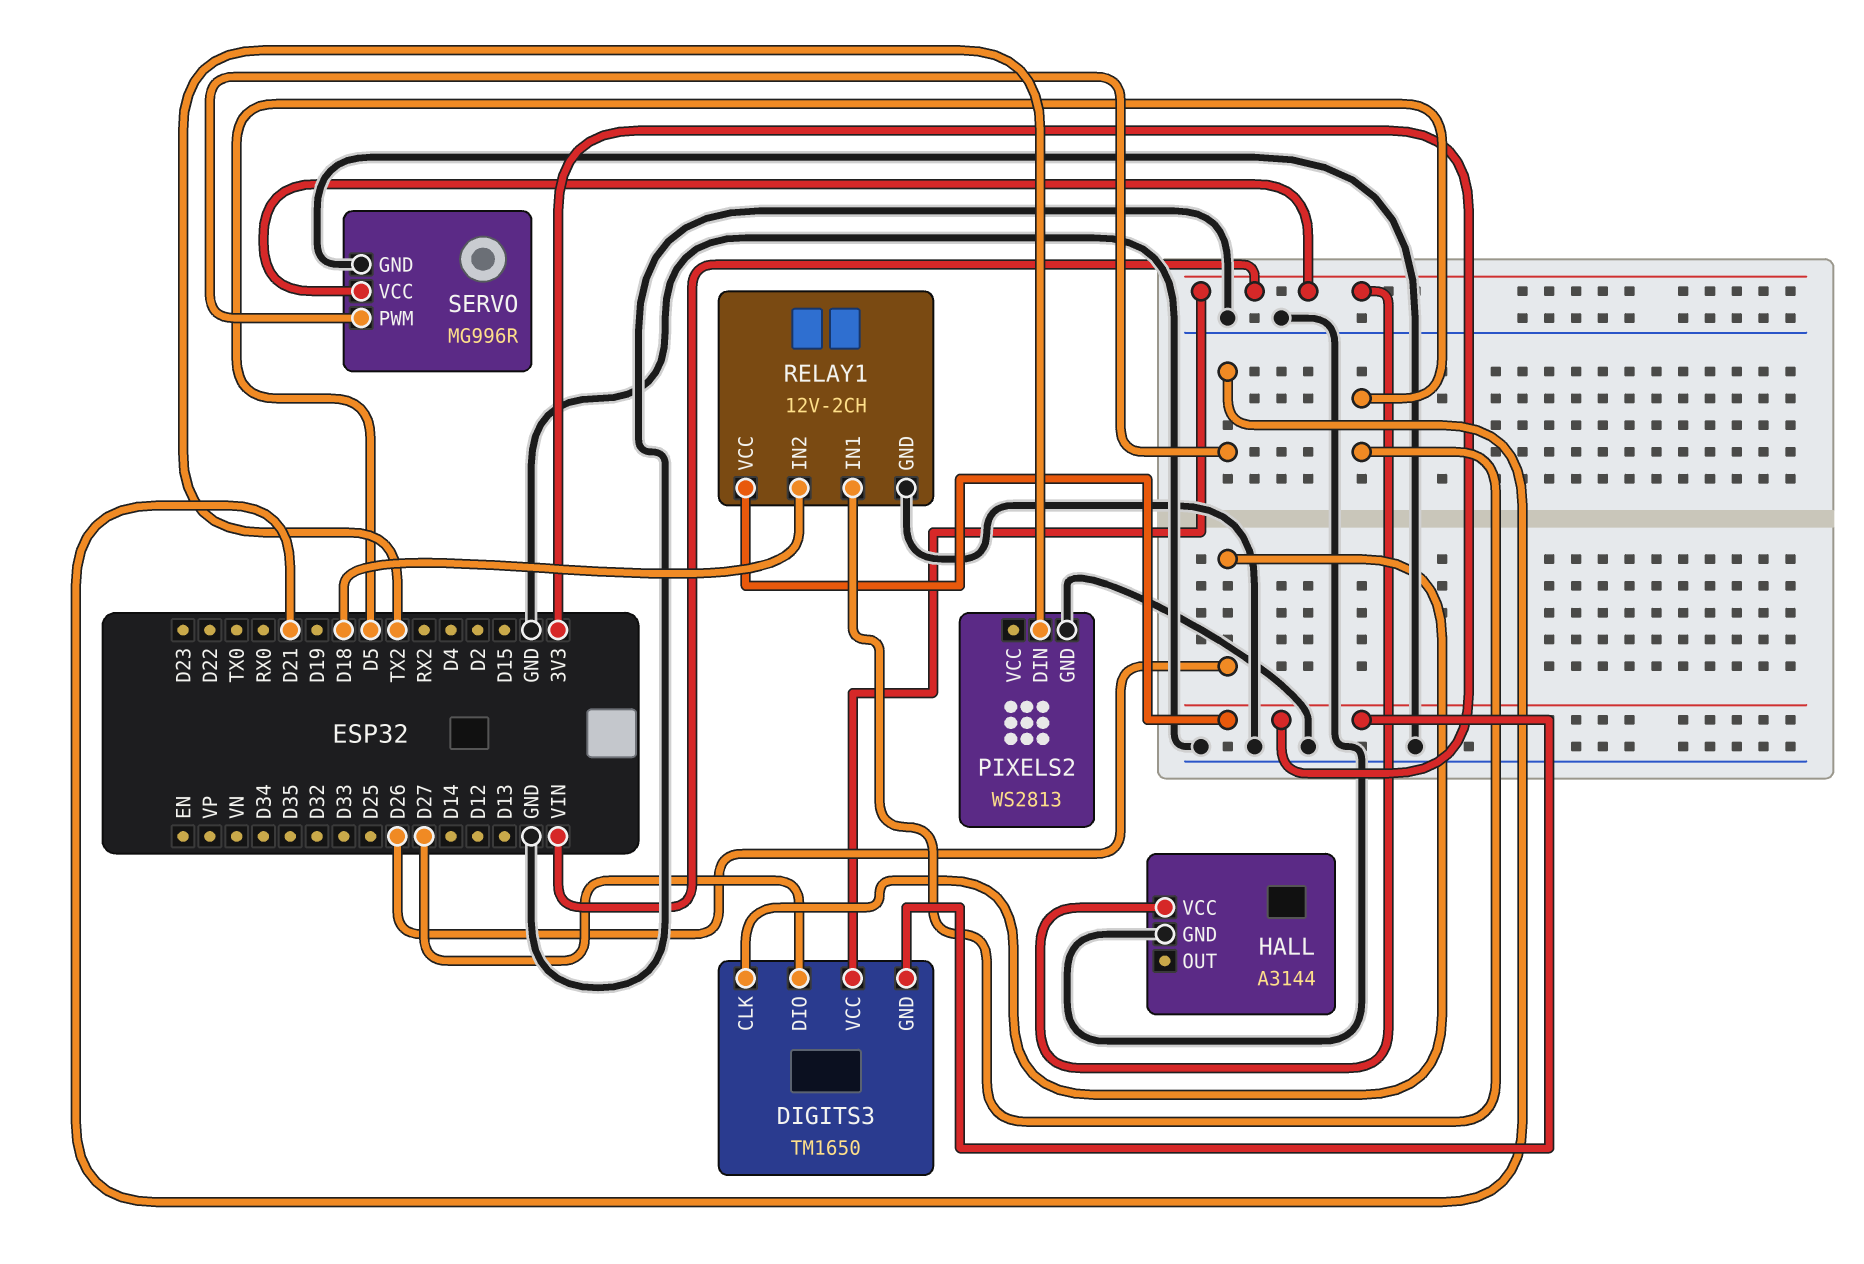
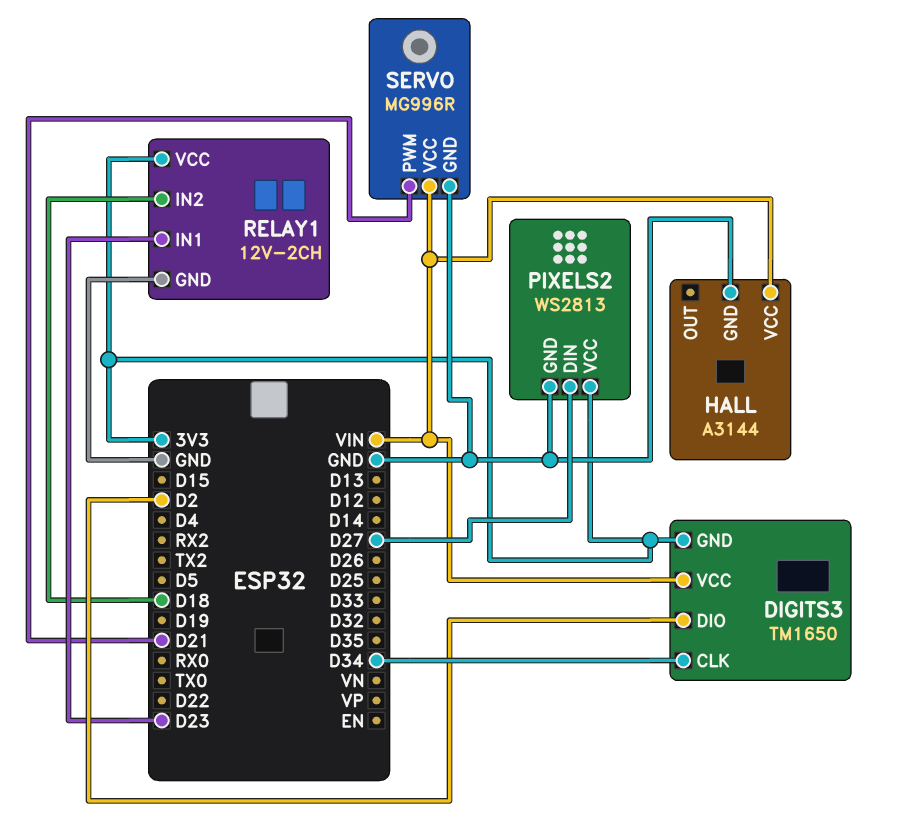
DIGITS3 pin CLK: D26 -> D34
DIGITS3 pin DIO: D27 -> D2
PIXELS2 pin DIN: TX2 -> D27
PIXELS2 pin VCC: none -> 3V3
RELAY1 pin IN1: D5 -> D23

